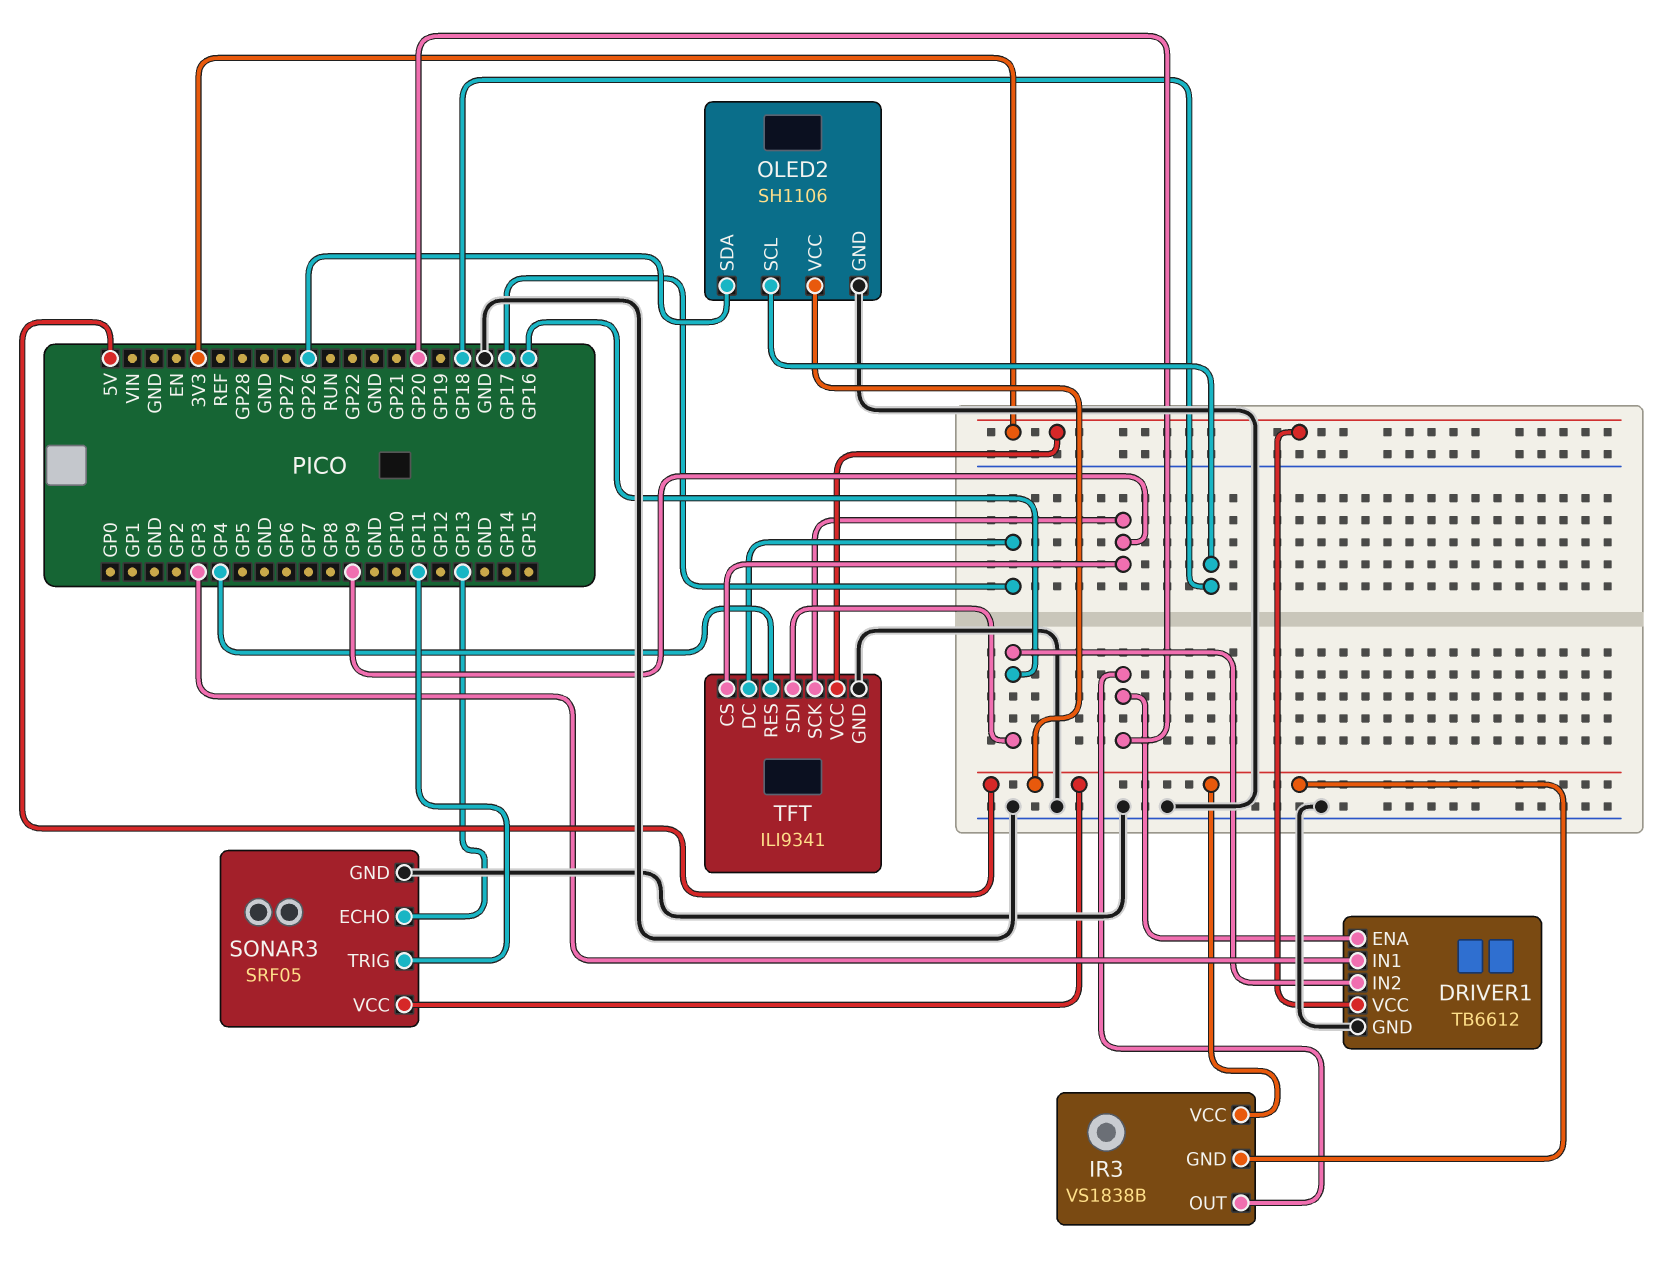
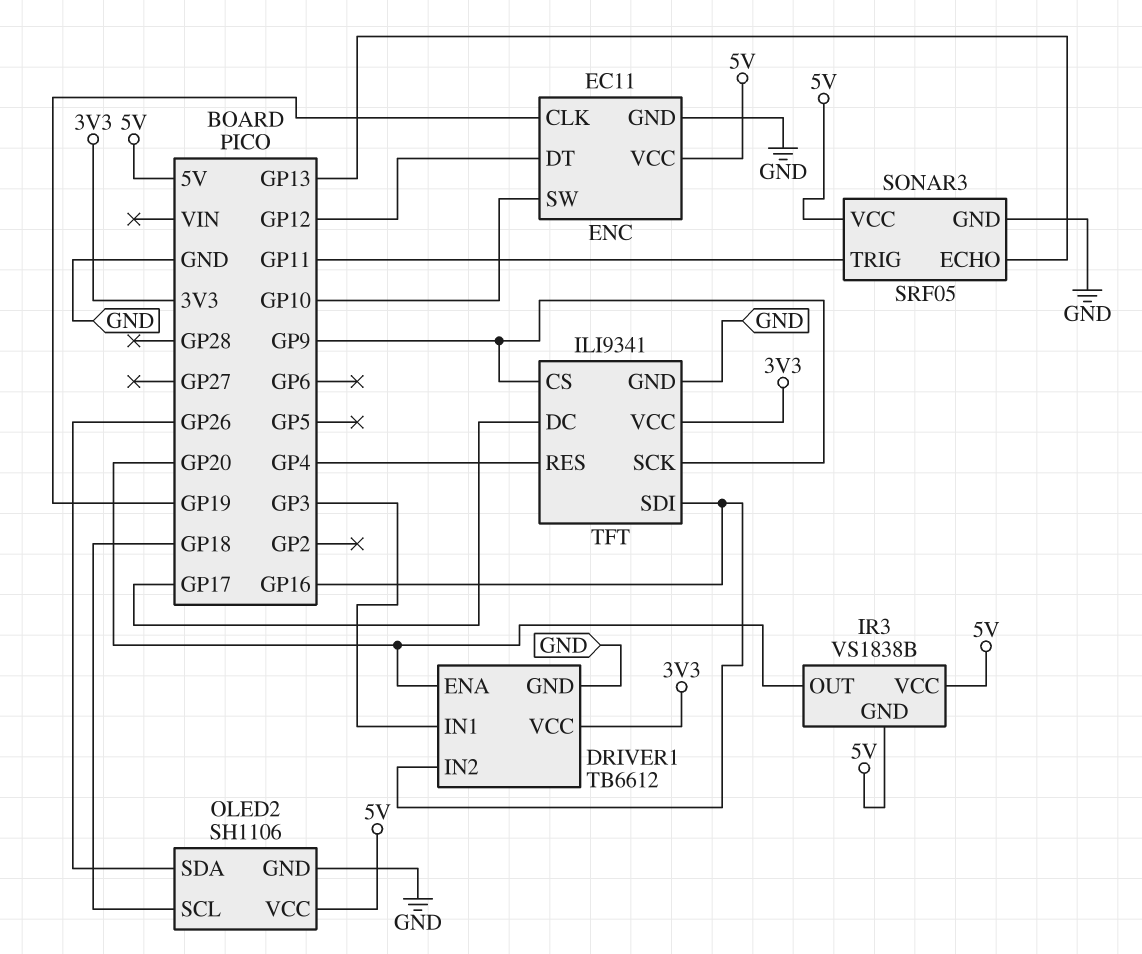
ENC: none -> EC11
ENC pin CLK: none -> GP19
ENC pin DT: none -> GP12
ENC pin GND: none -> GND
ENC pin SW: none -> GP10
ENC pin VCC: none -> 5V

